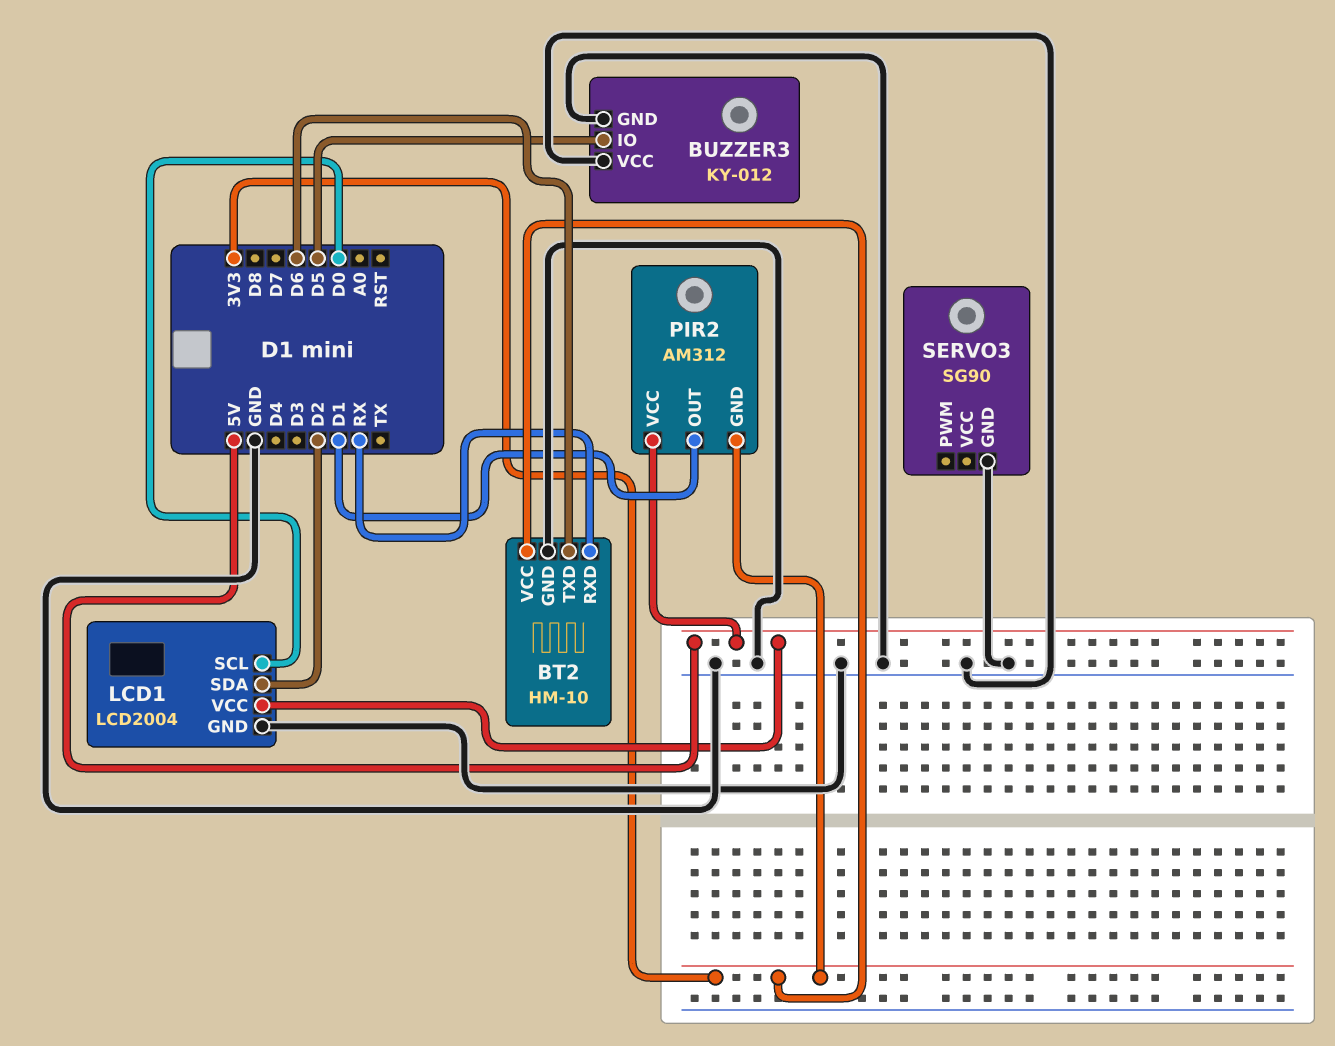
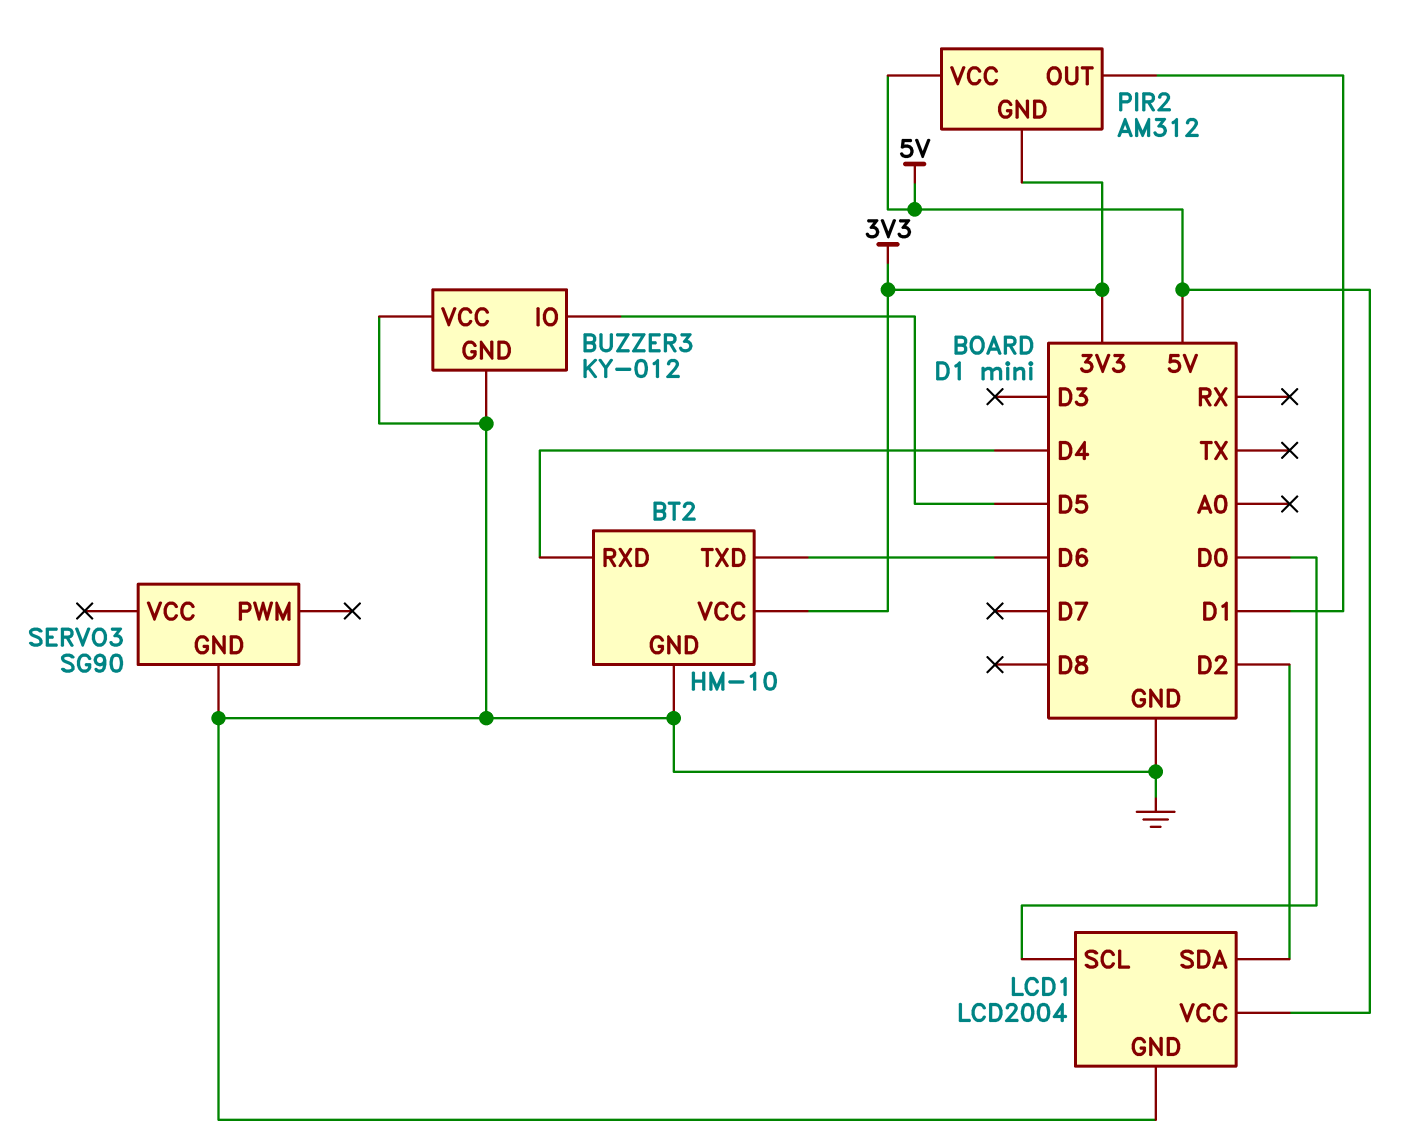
BT2 pin RXD: RX -> D4

